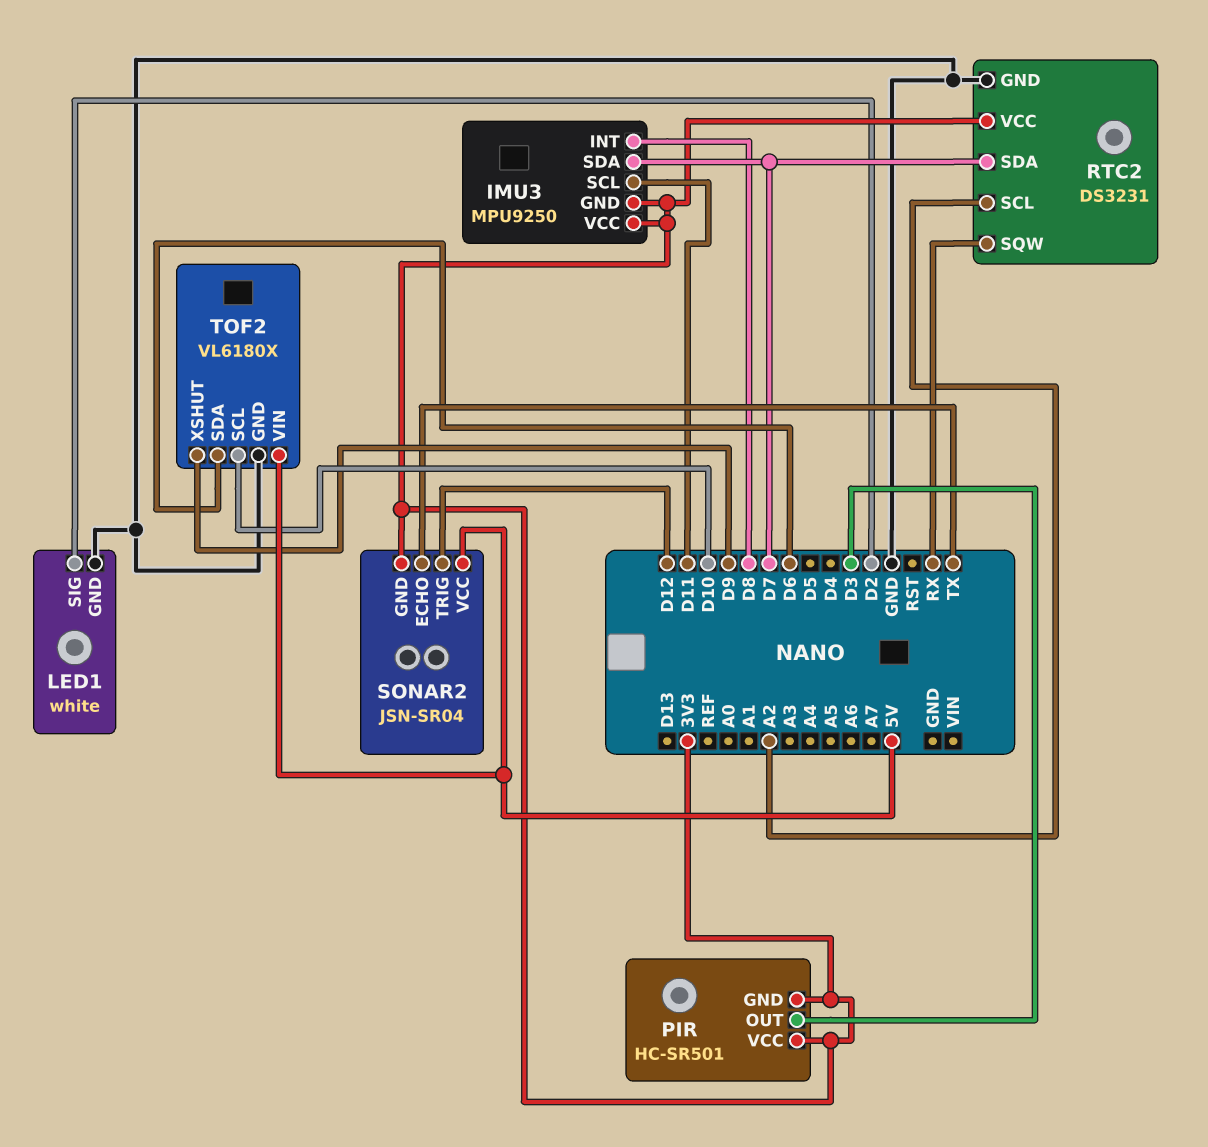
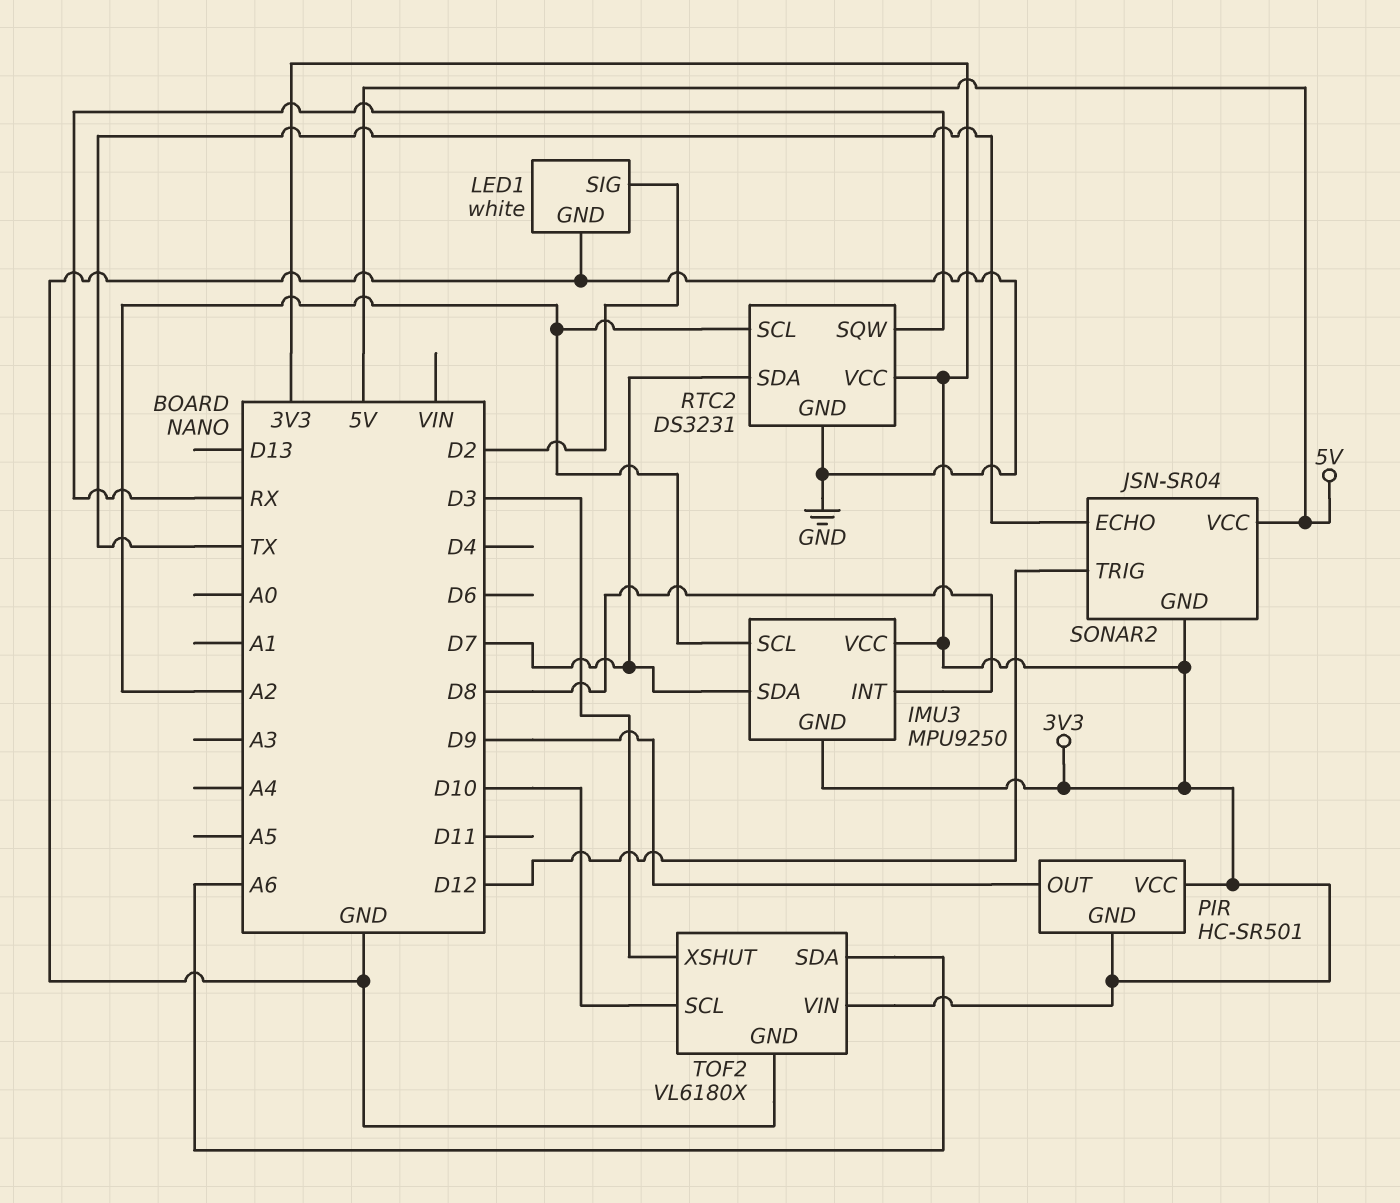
IMU3 pin SCL: D11 -> A2
PIR pin OUT: D3 -> D9
TOF2 pin SDA: D6 -> A6
TOF2 pin VIN: 5V -> 3V3
TOF2 pin XSHUT: D9 -> D3

